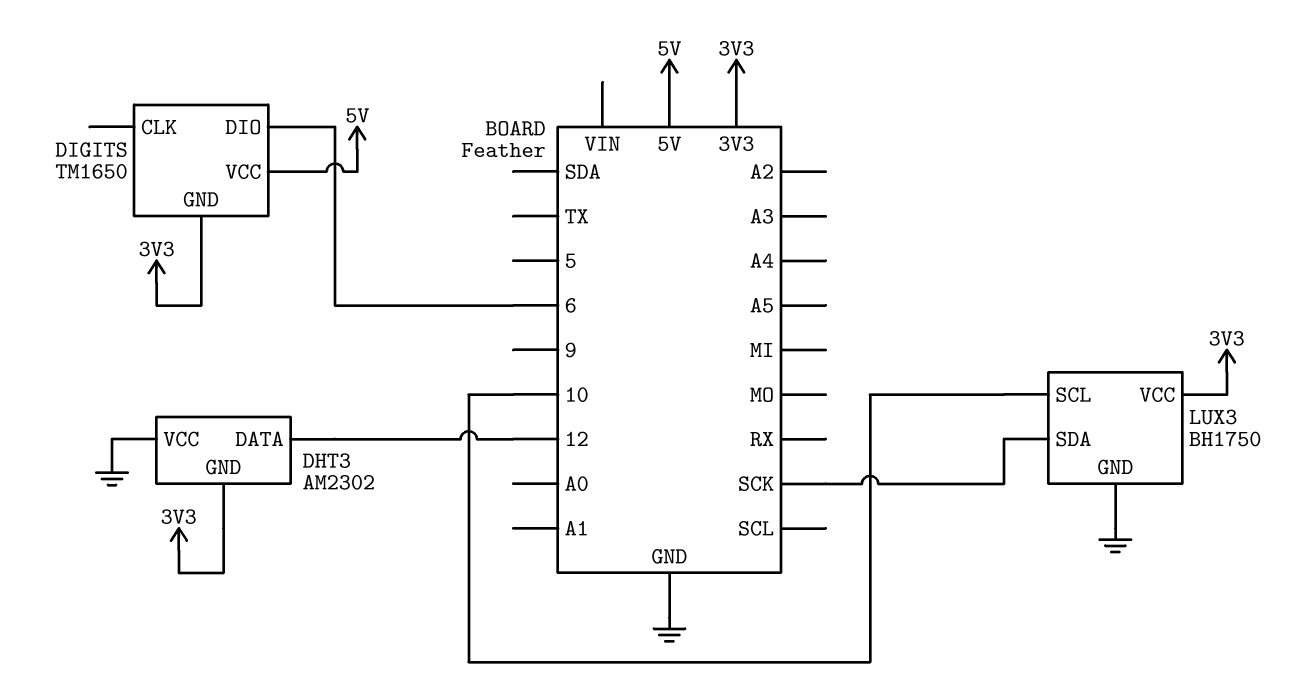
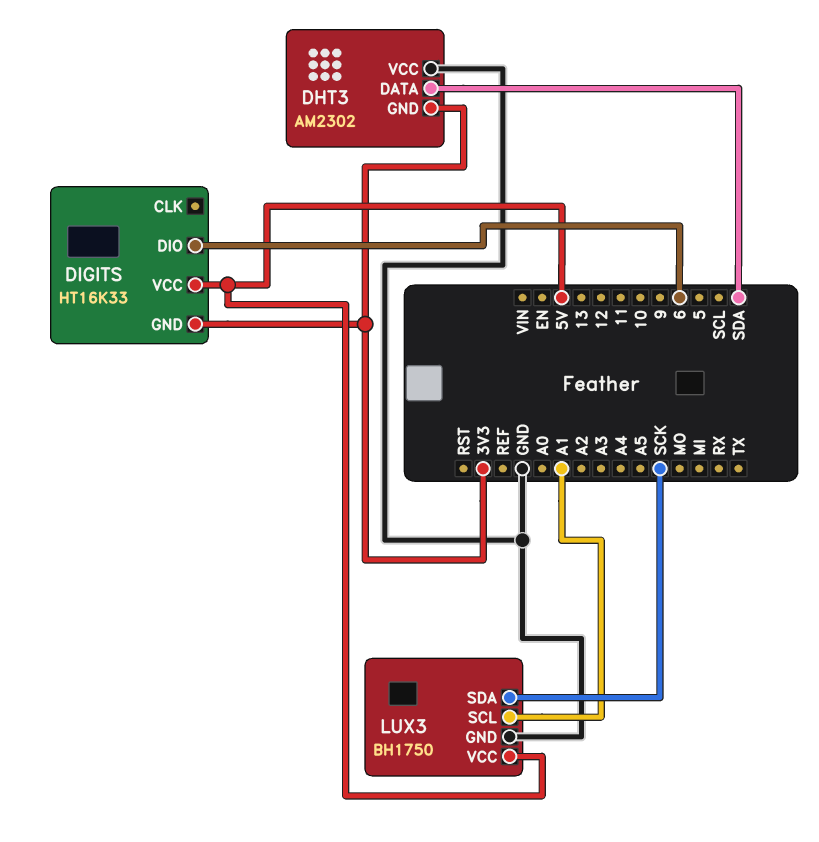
DHT3 pin DATA: 12 -> SDA
DIGITS: TM1650 -> HT16K33
LUX3 pin SCL: 10 -> A1
LUX3 pin VCC: 3V3 -> 5V

